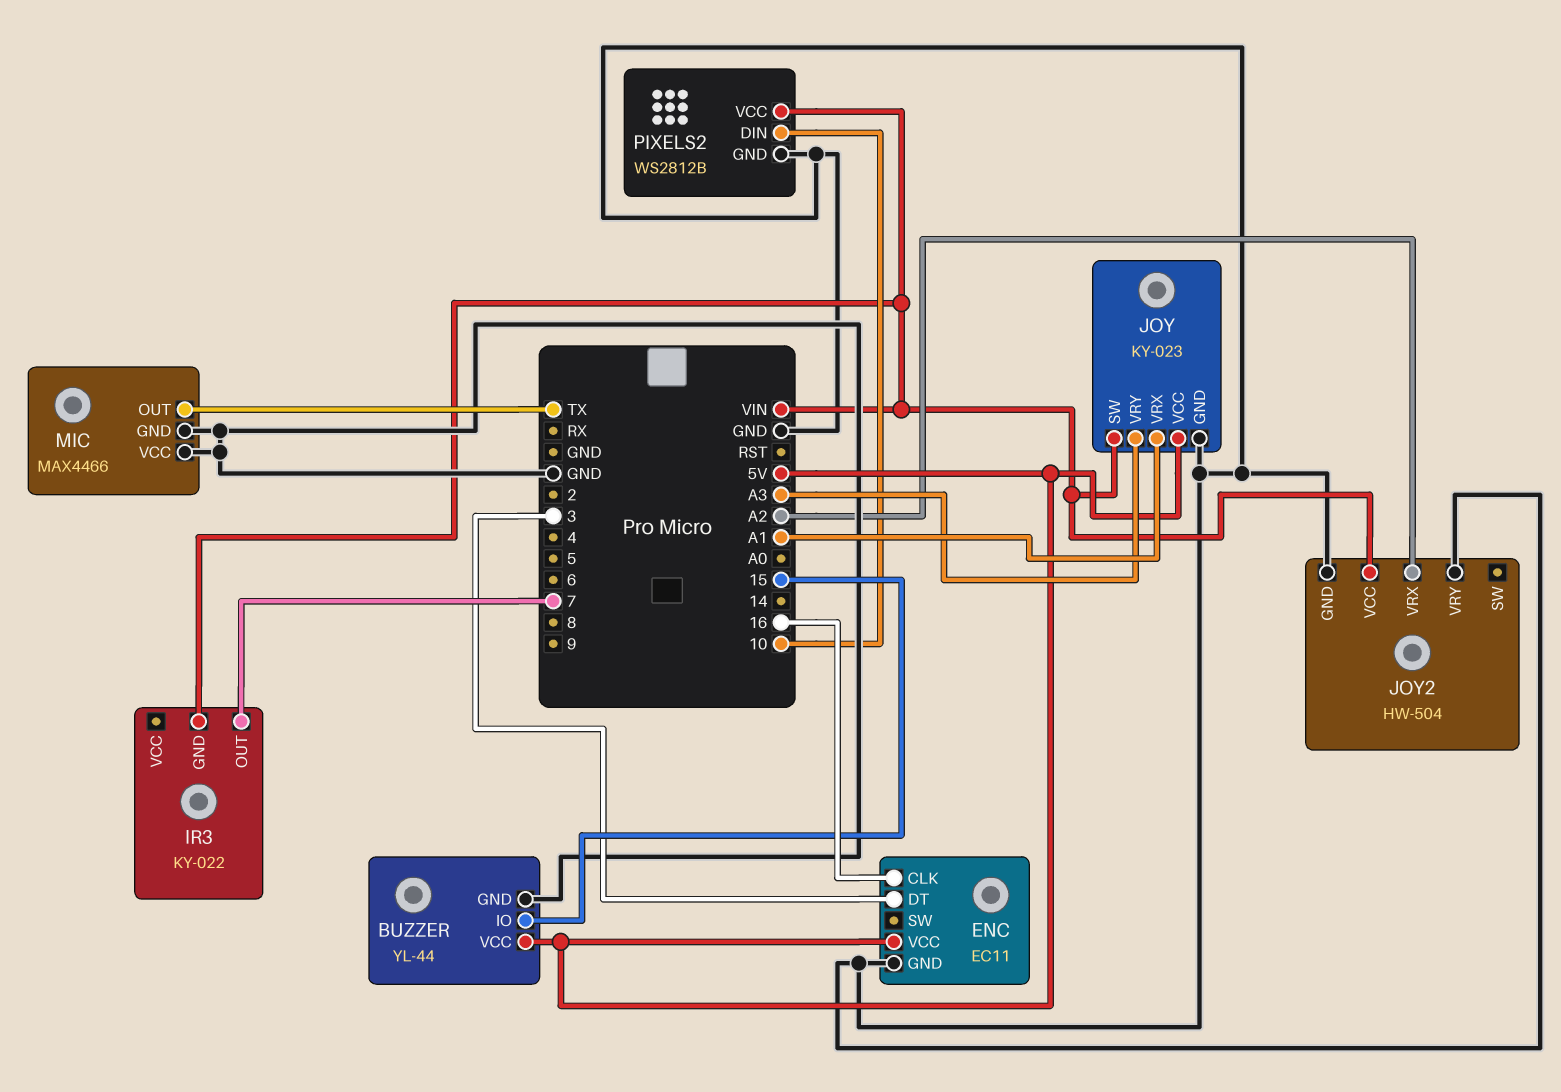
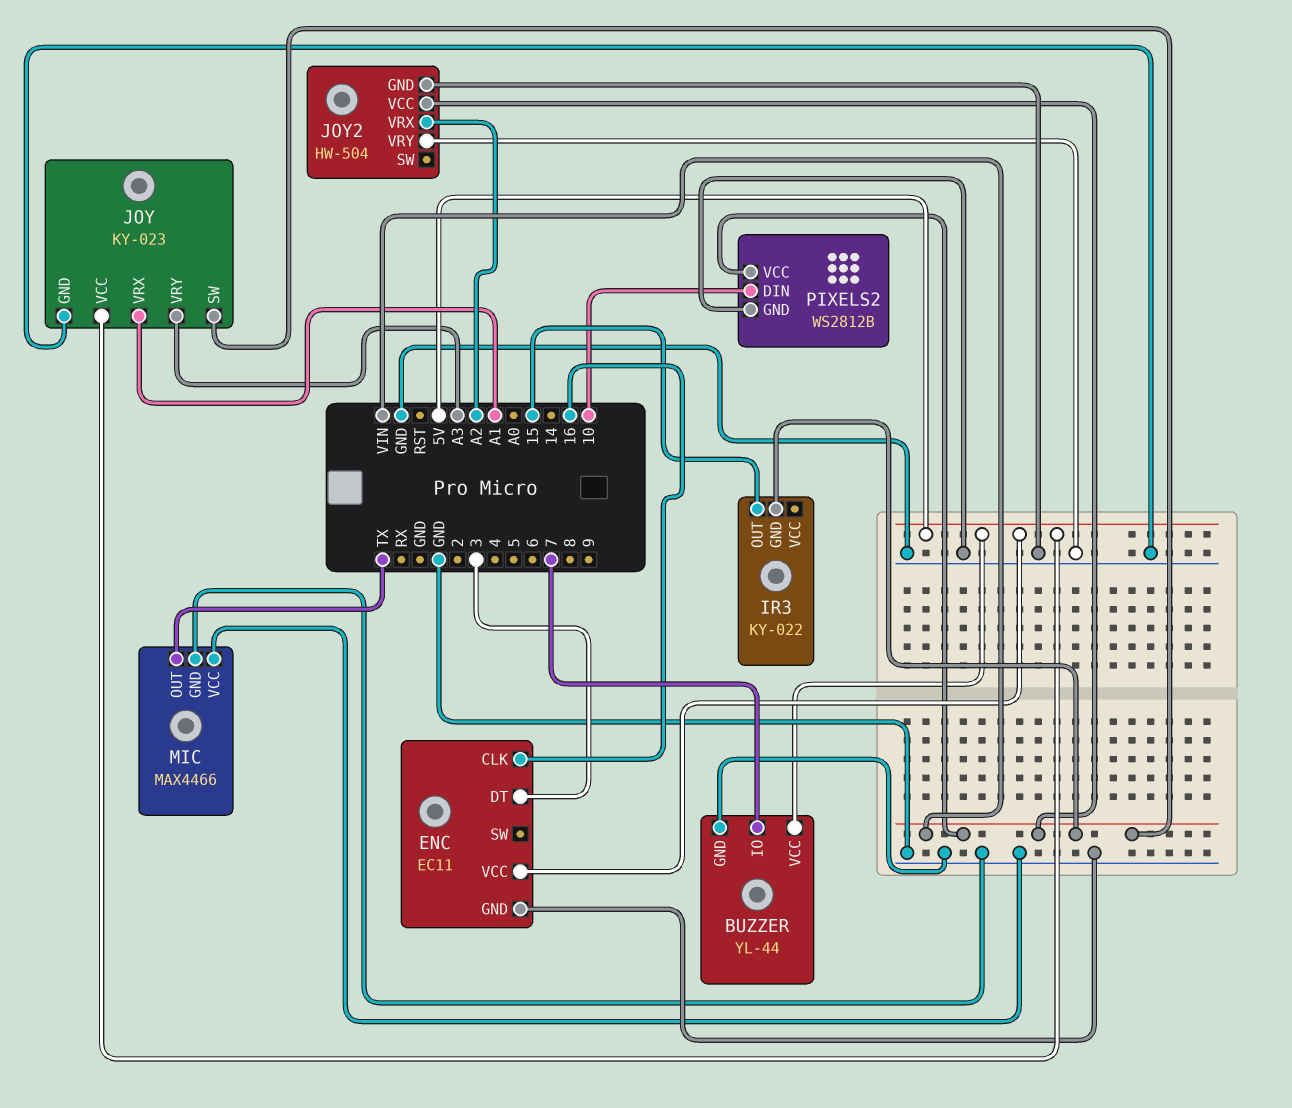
BUZZER pin IO: 15 -> 7
IR3 pin OUT: 7 -> 15

